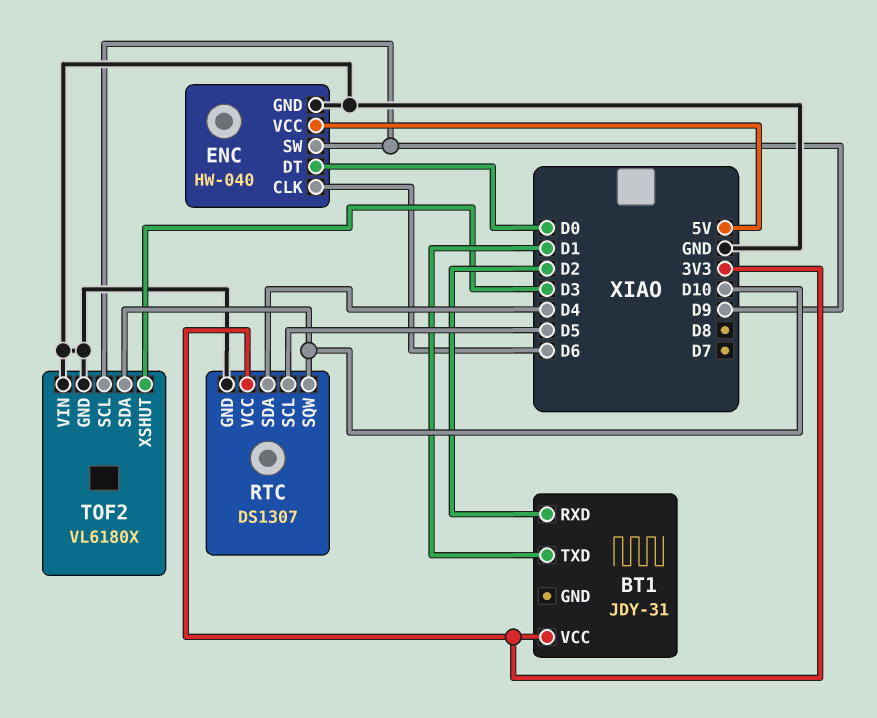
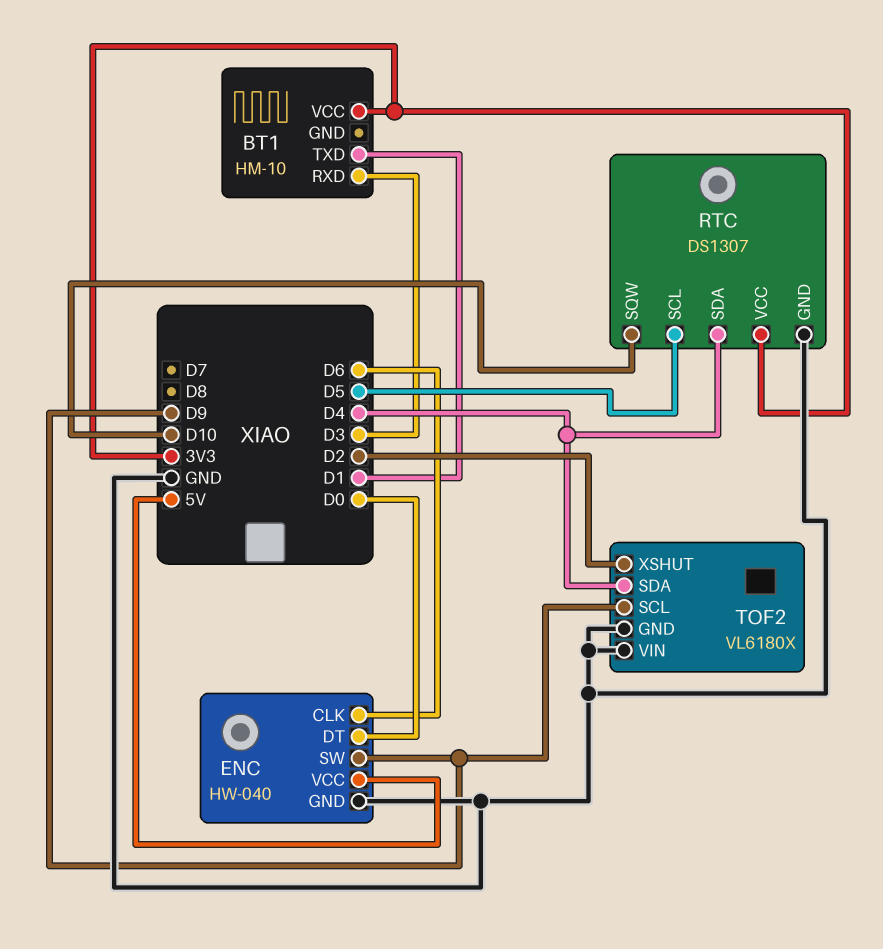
BT1: JDY-31 -> HM-10
BT1 pin RXD: D2 -> D3
TOF2 pin SDA: D10 -> D4
TOF2 pin XSHUT: D3 -> D2

